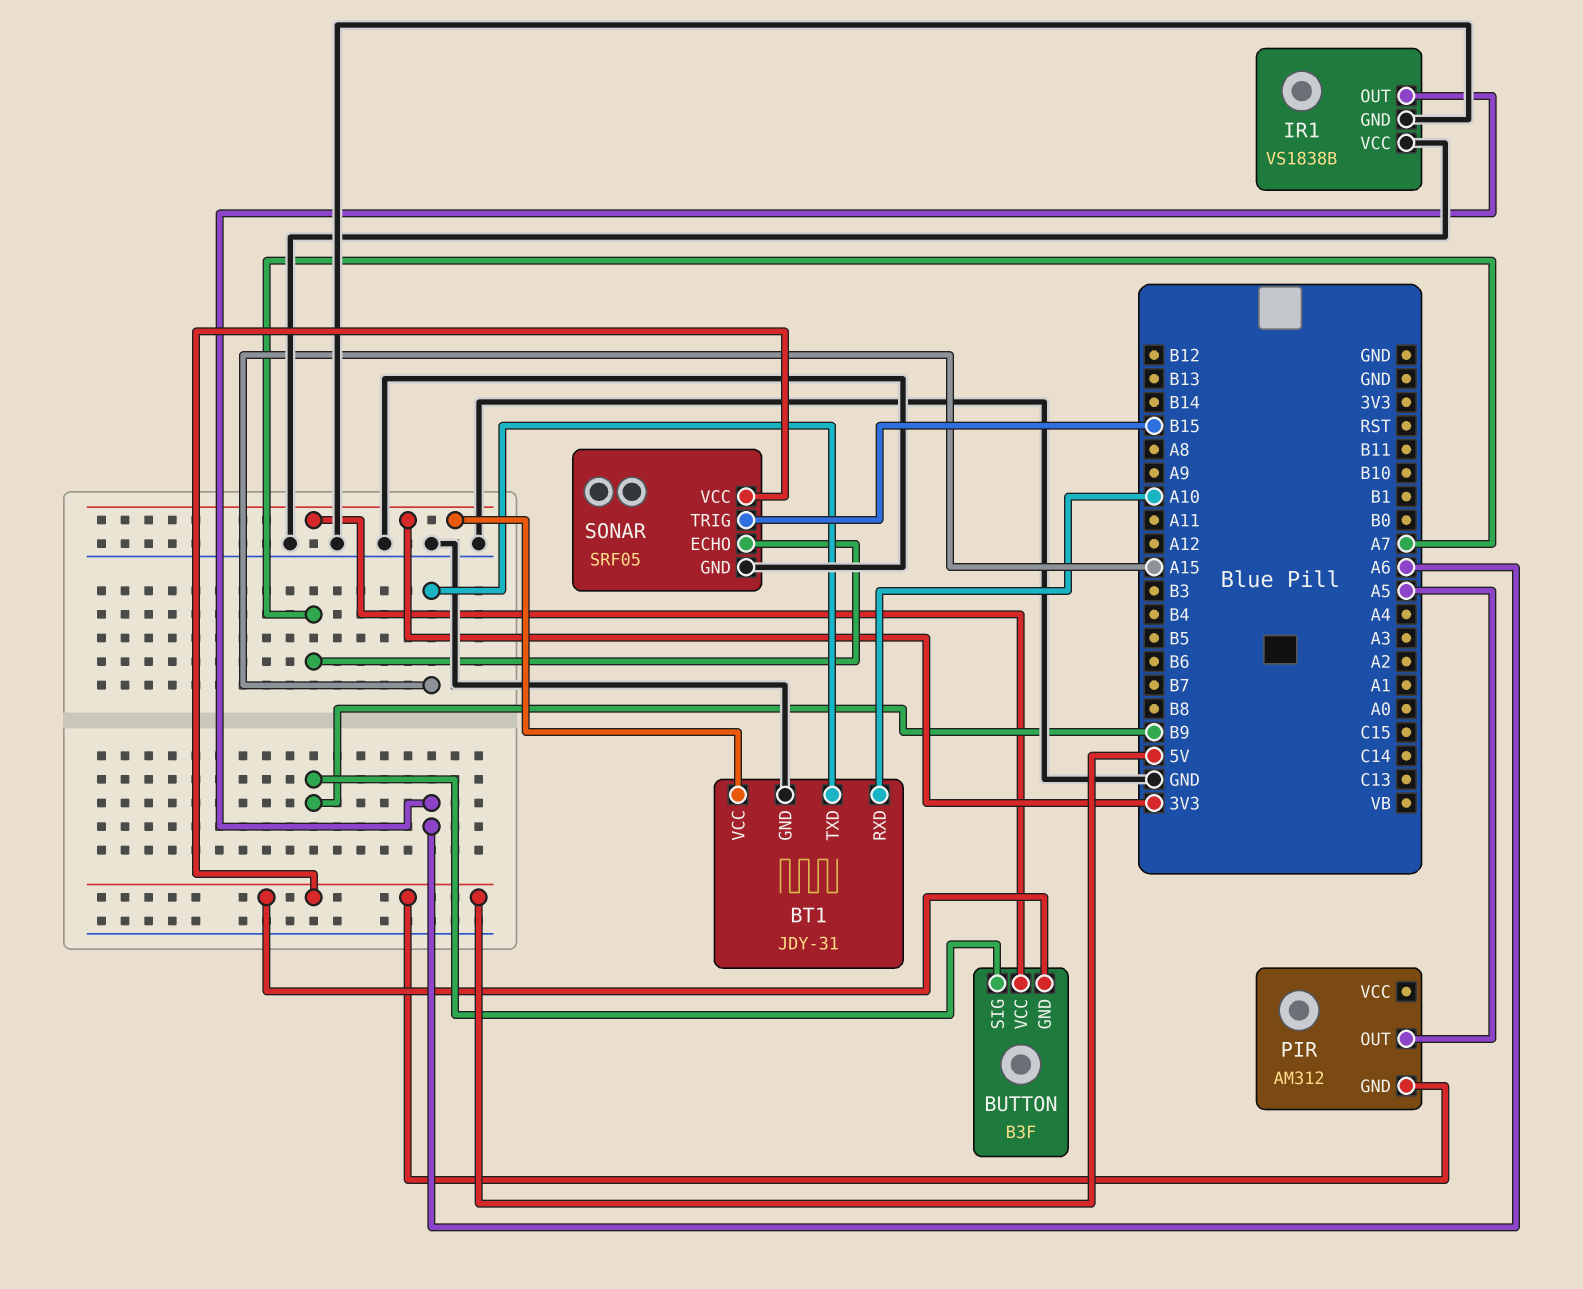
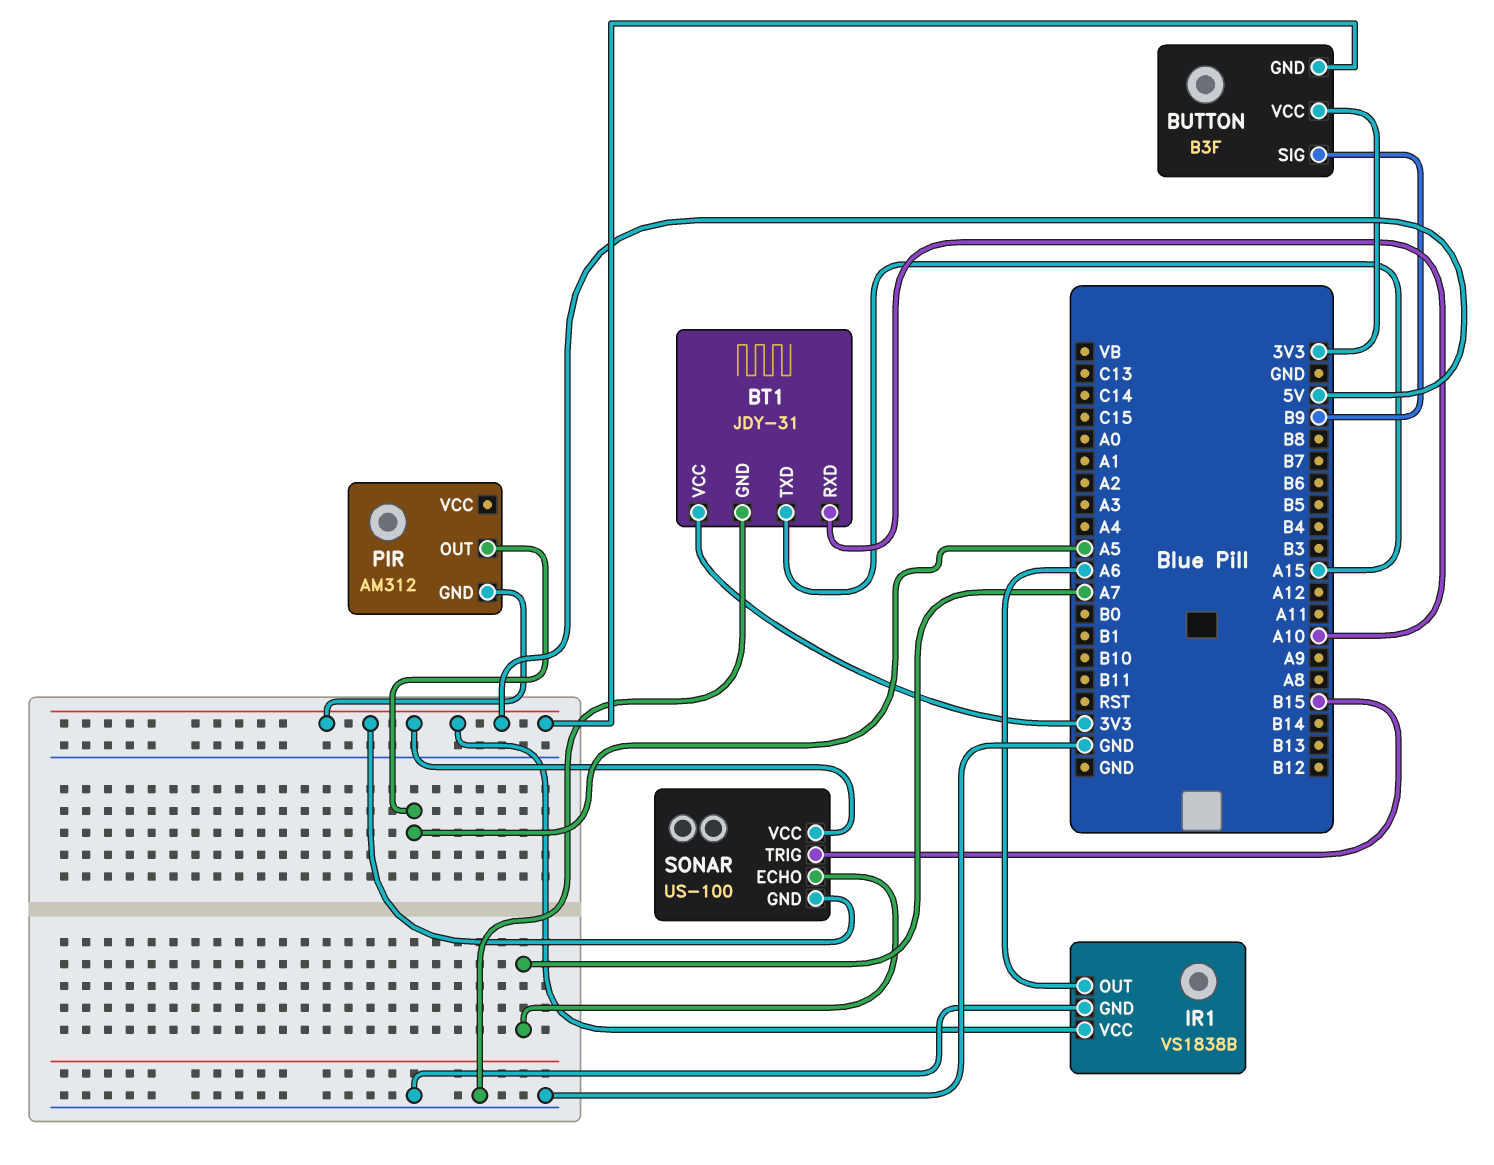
IR1 pin VCC: GND -> 5V
SONAR: SRF05 -> US-100
SONAR pin GND: GND -> 5V

